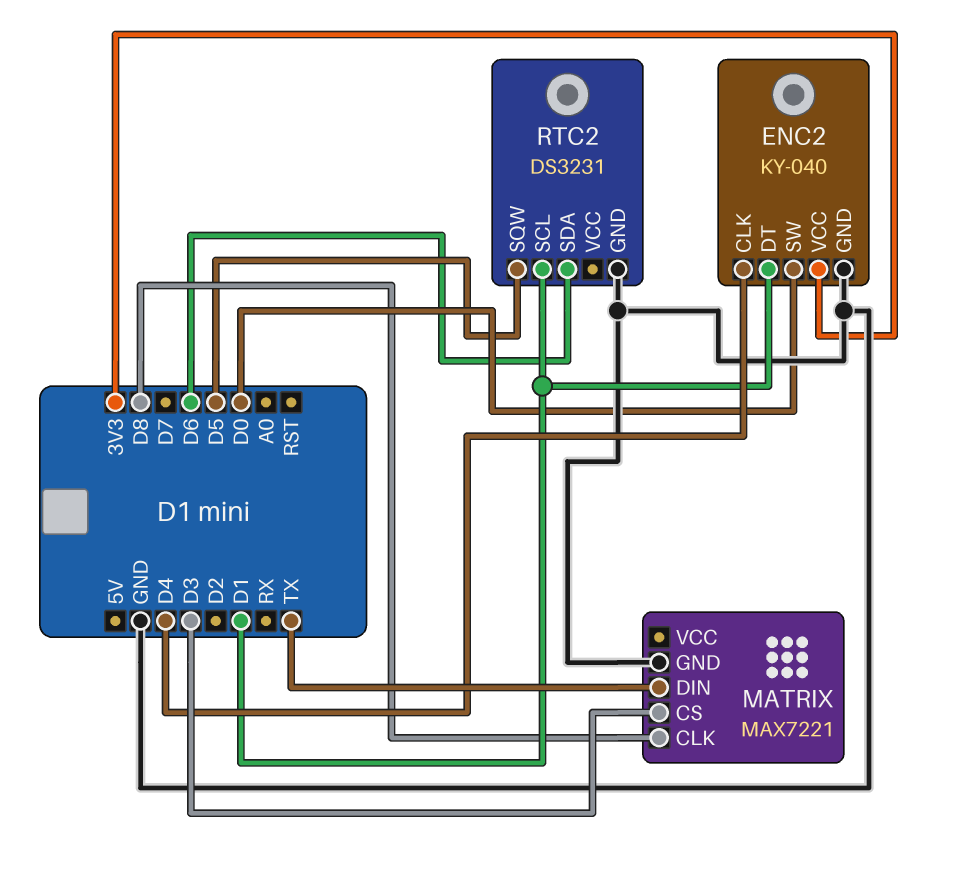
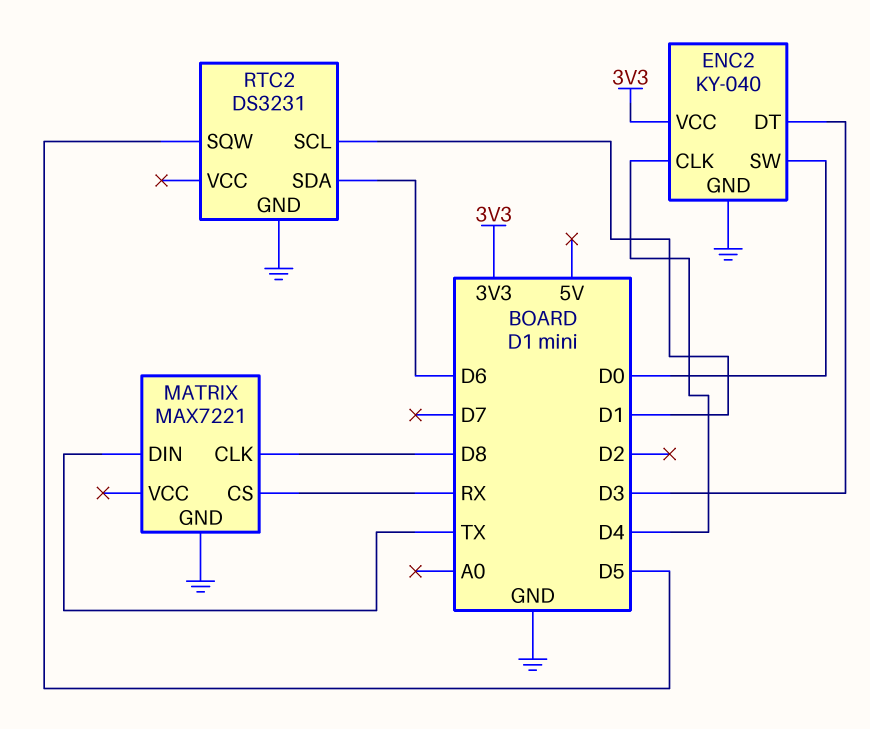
ENC2 pin DT: D1 -> D3
MATRIX pin CS: D3 -> RX

